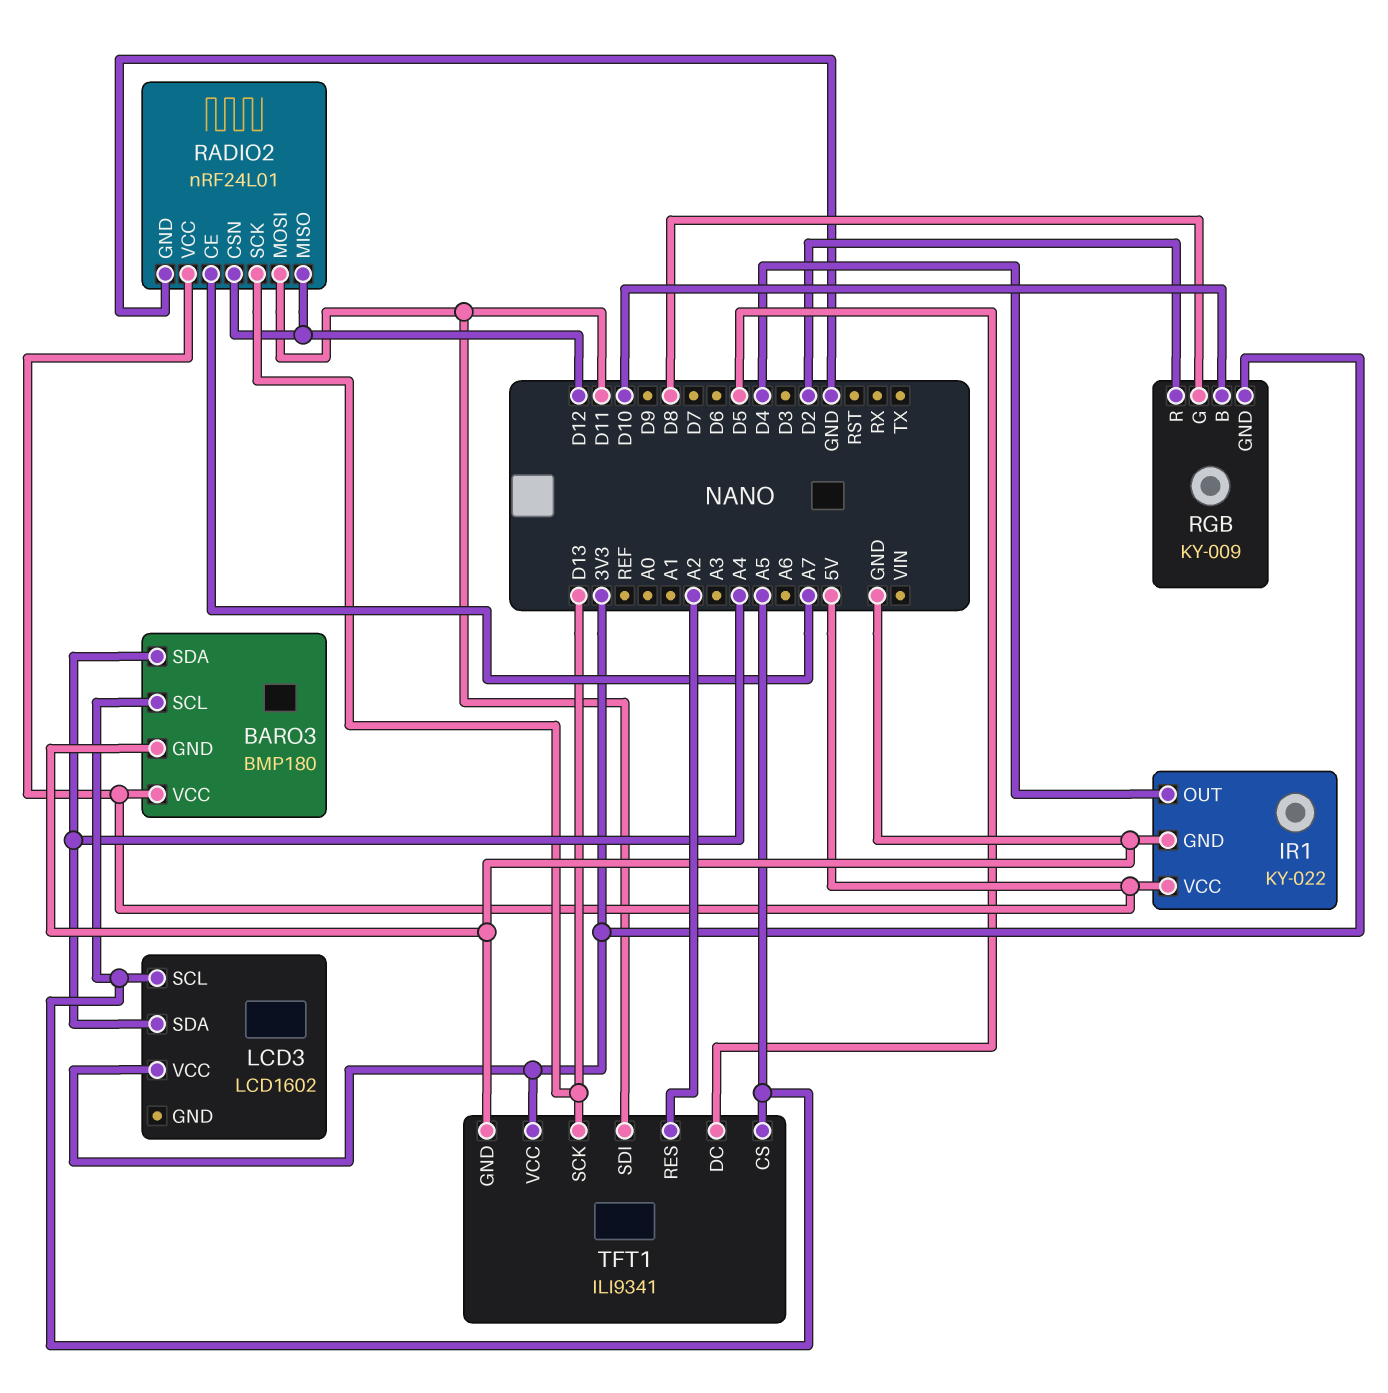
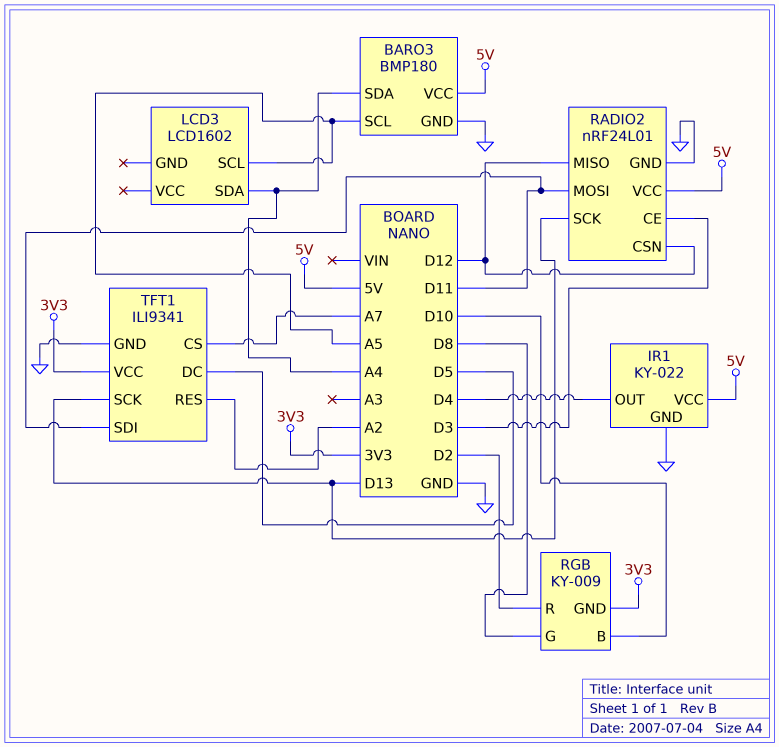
LCD3 pin VCC: 3V3 -> none
RADIO2 pin CE: A7 -> D3
TFT1 pin CS: A5 -> A7

